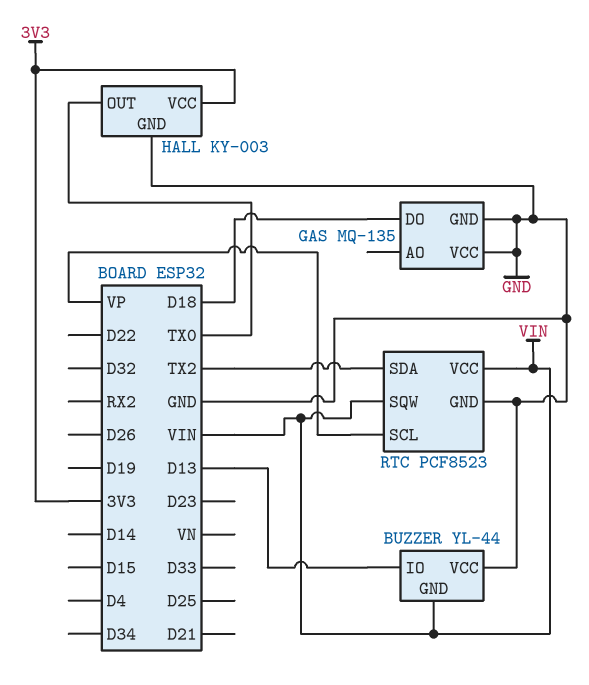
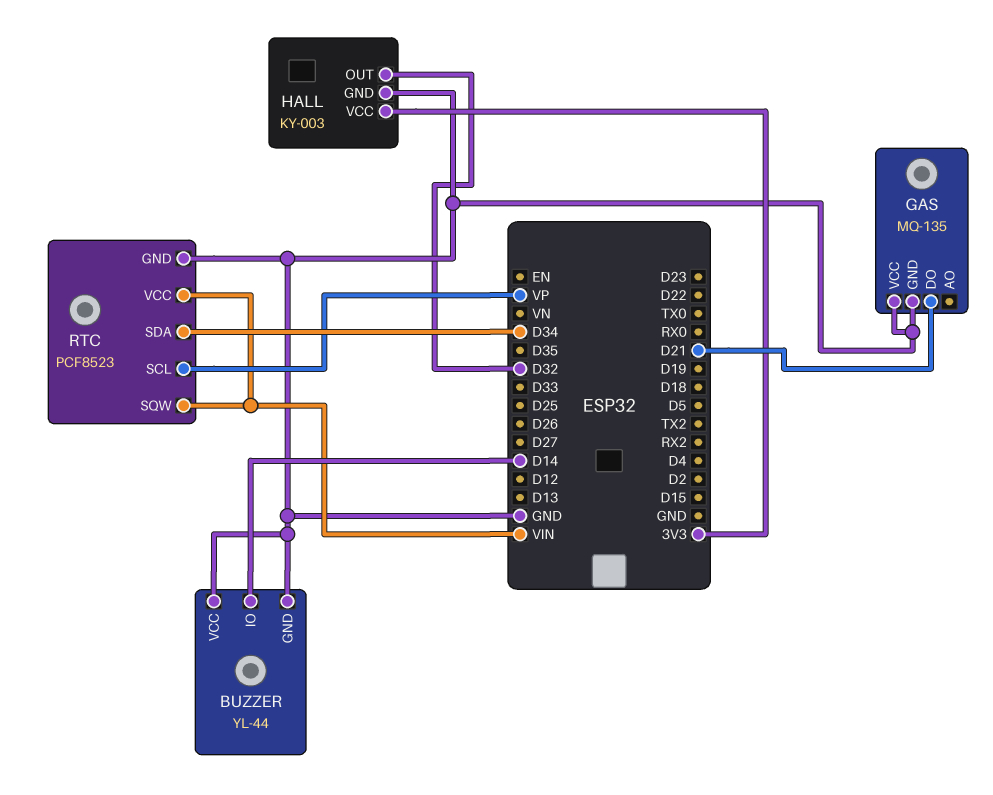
BUZZER pin GND: VIN -> GND
BUZZER pin IO: D13 -> D14
GAS pin DO: D18 -> D21
HALL pin OUT: TX0 -> D32
RTC pin SDA: TX2 -> D34

